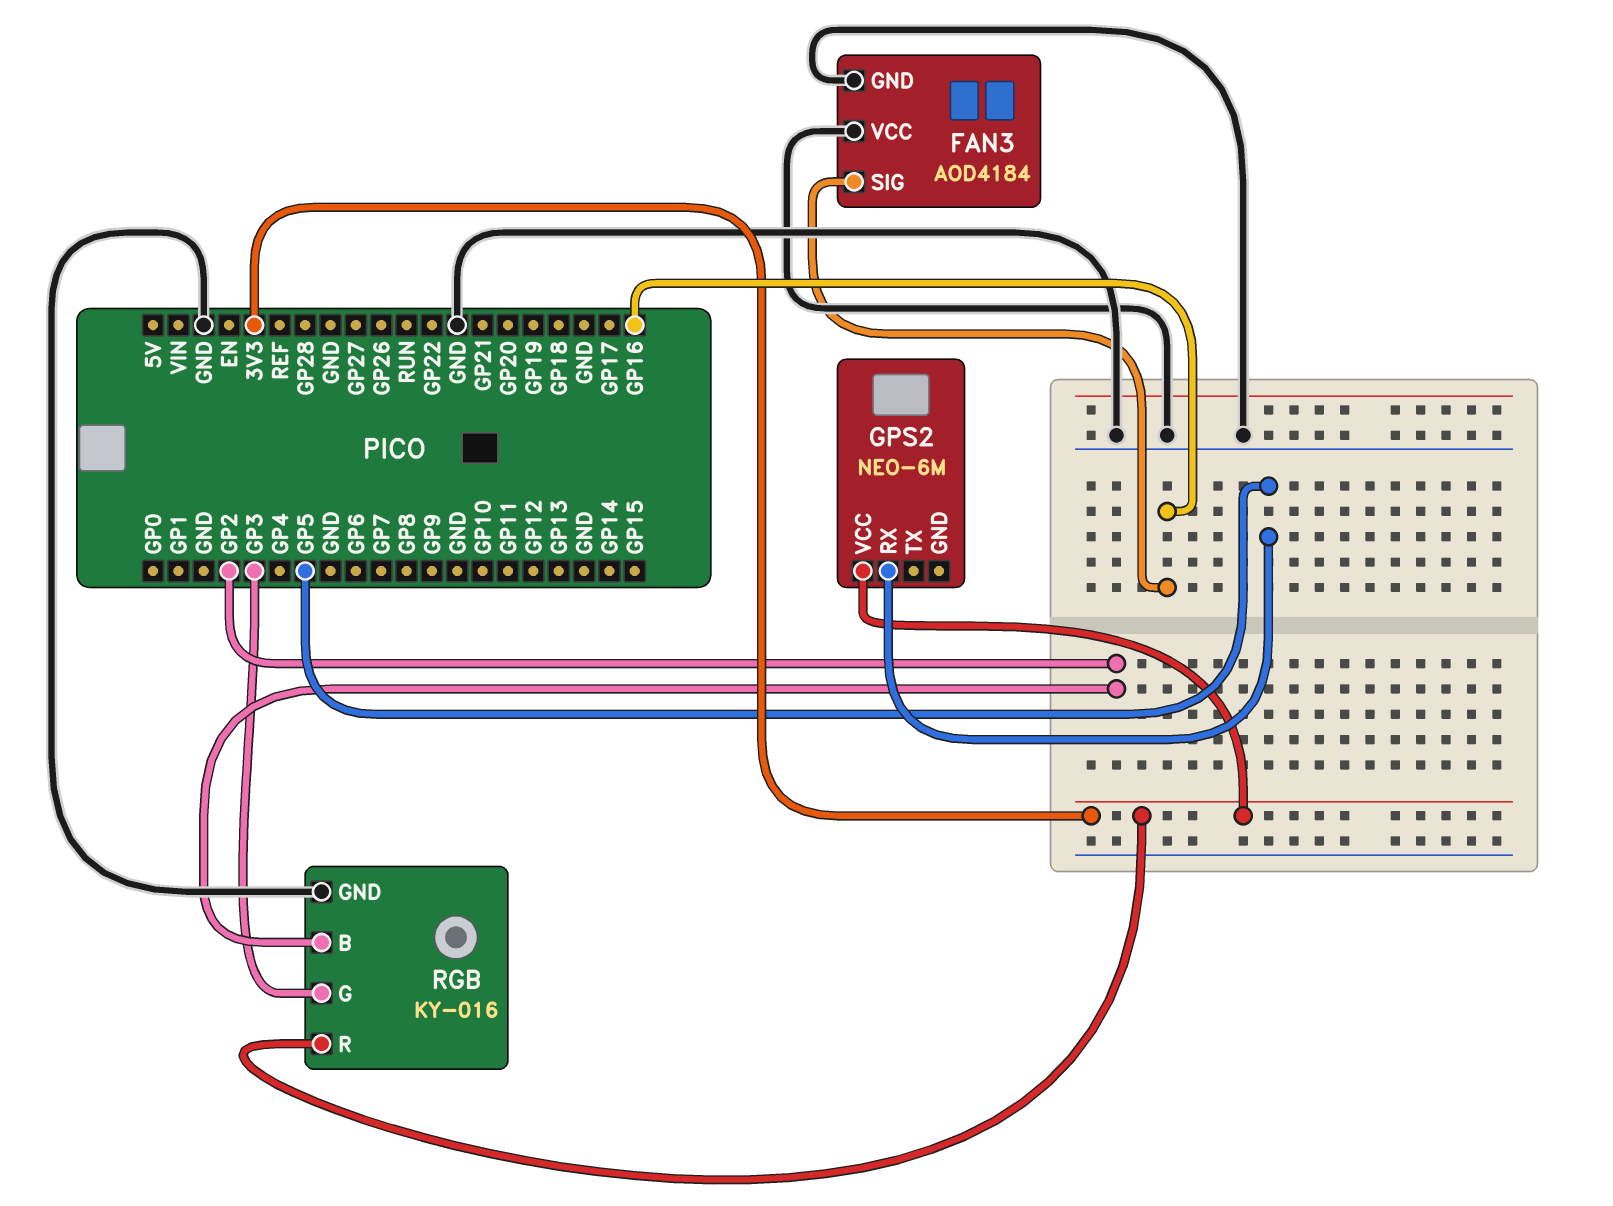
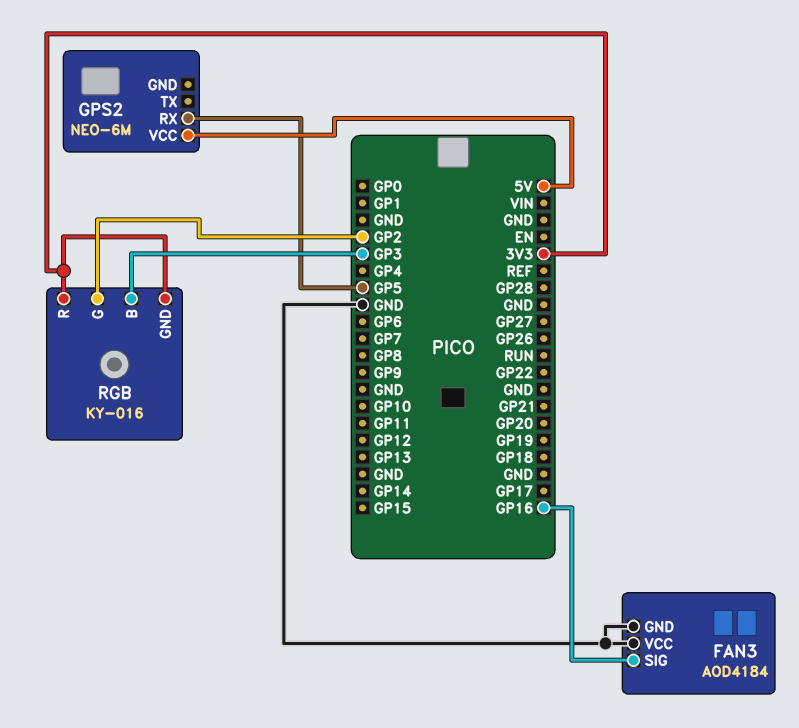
GPS2 pin VCC: 3V3 -> 5V
RGB pin B: GP2 -> GP3
RGB pin G: GP3 -> GP2
RGB pin GND: GND -> 3V3

